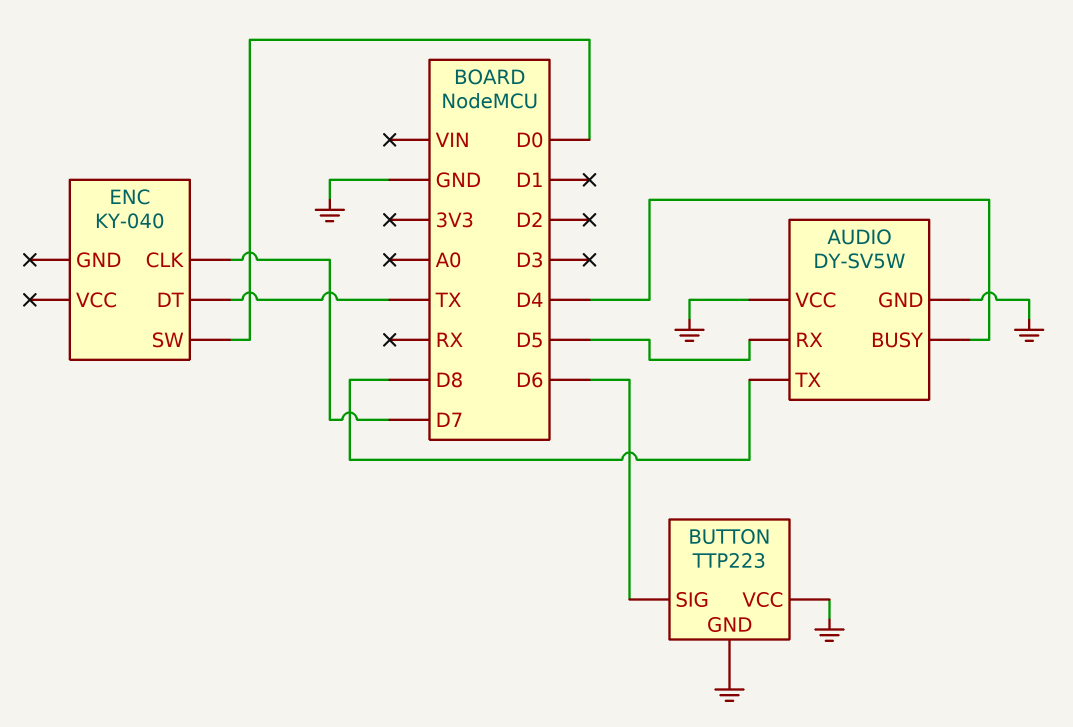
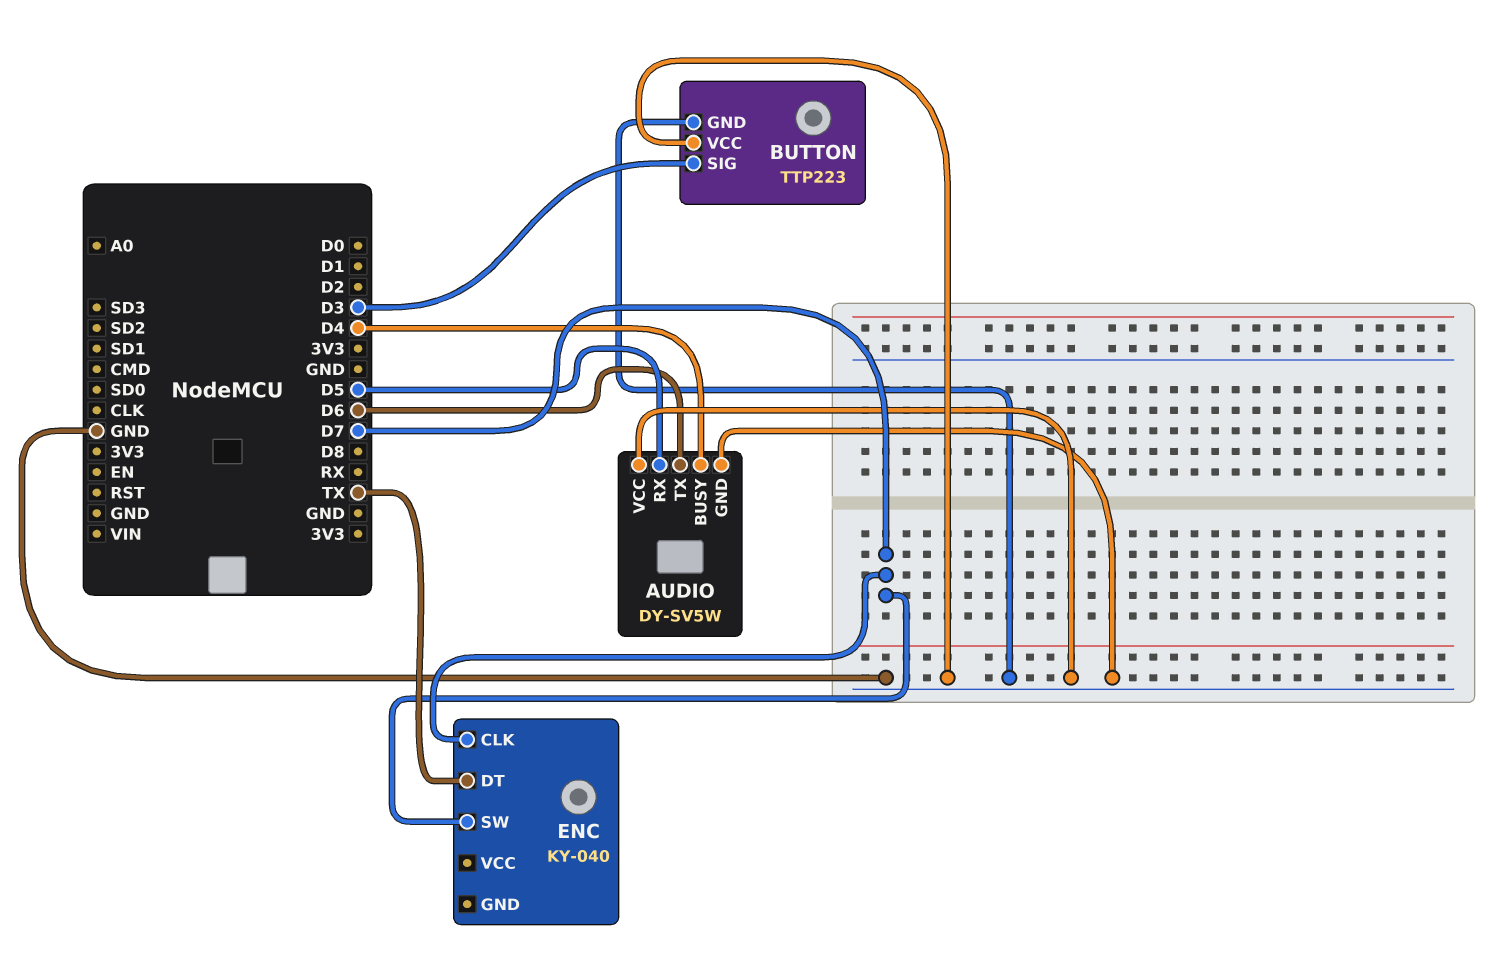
AUDIO pin TX: D8 -> D6
BUTTON pin SIG: D6 -> D3
ENC pin SW: D0 -> D7

